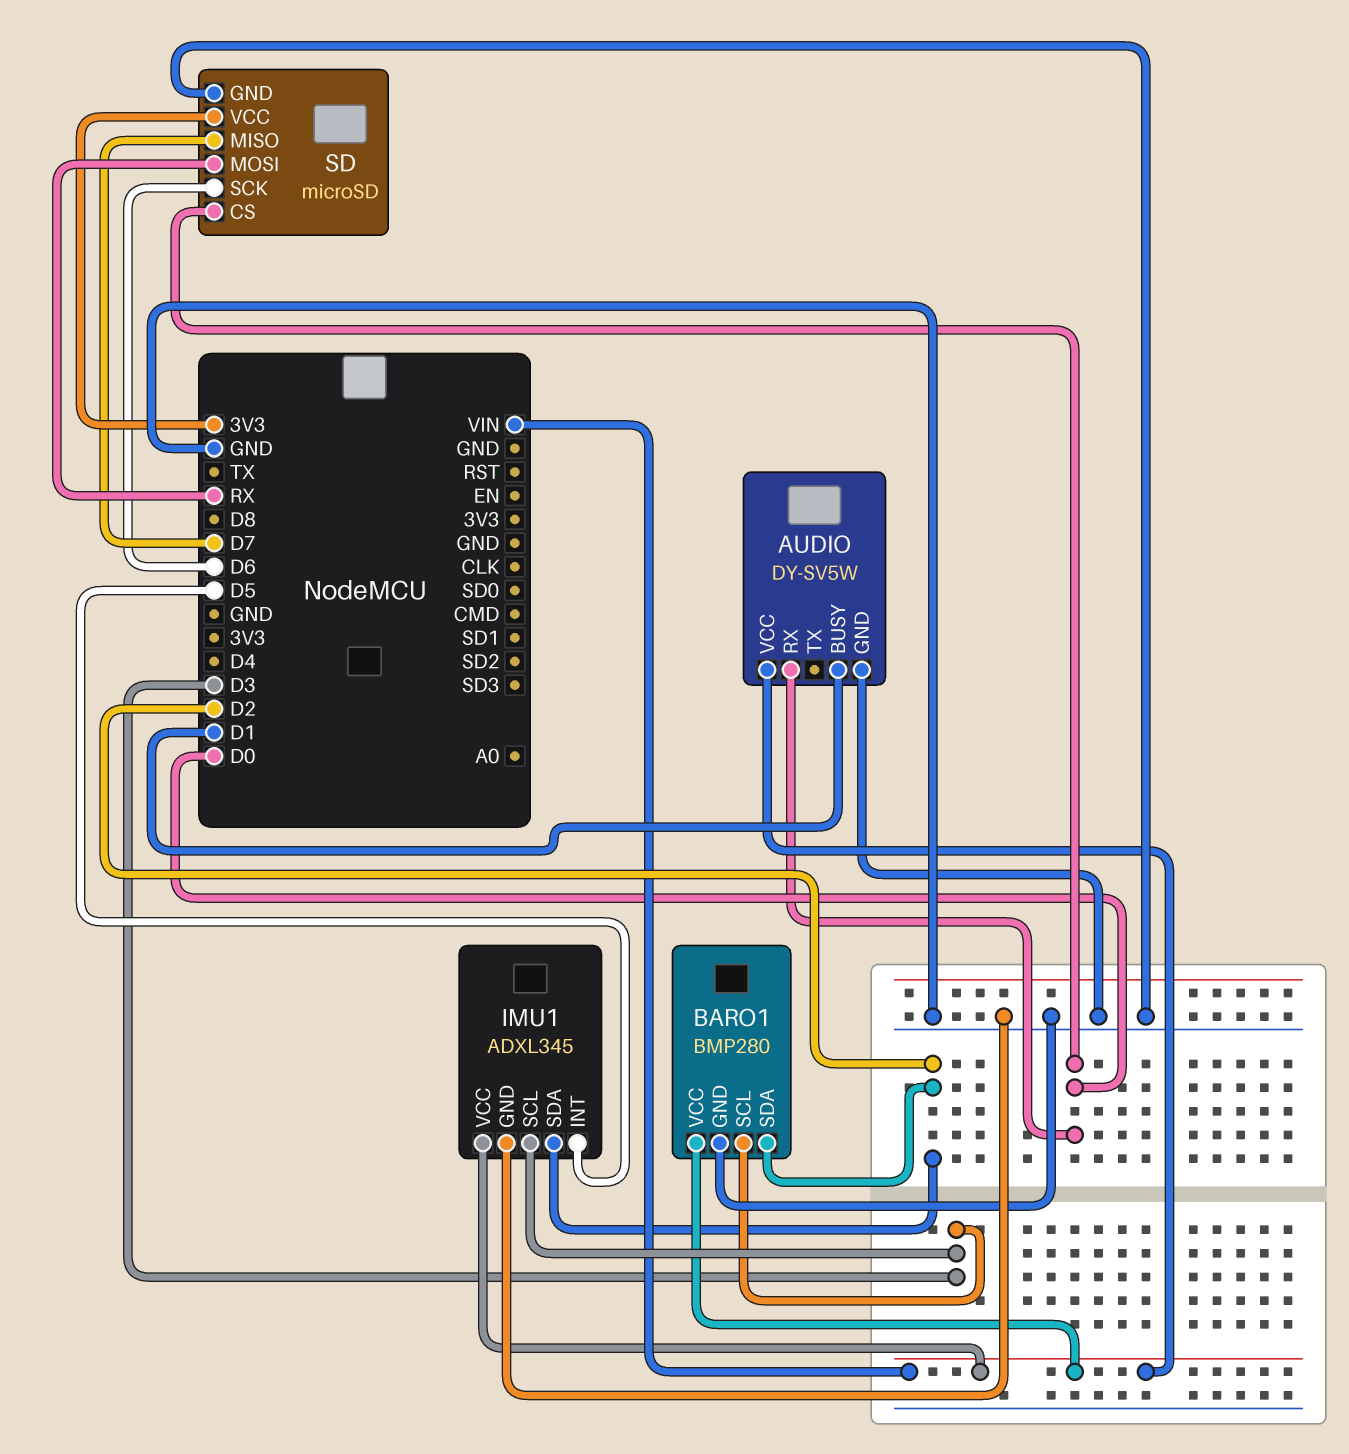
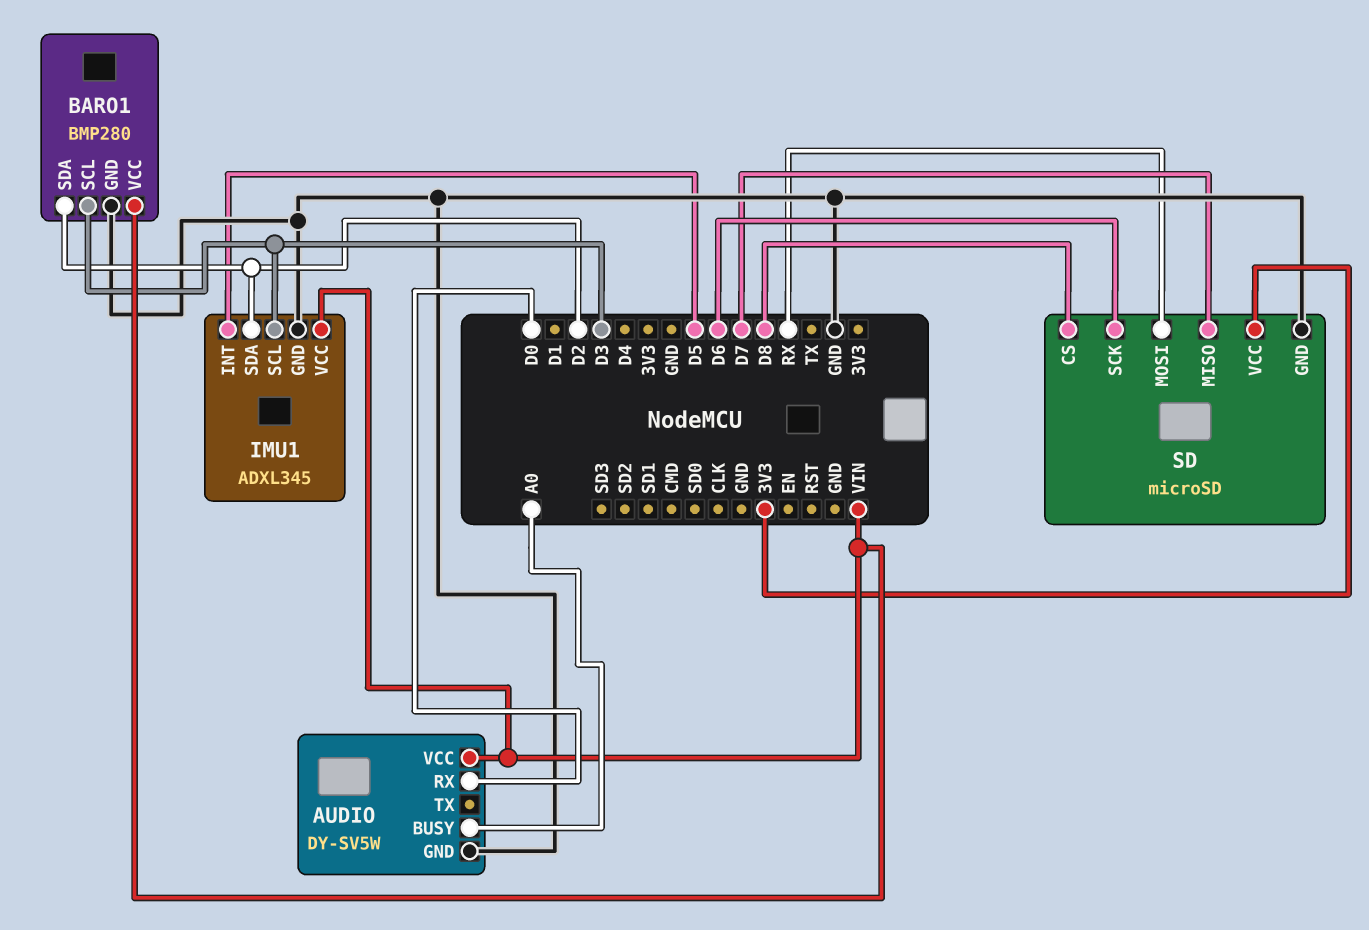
AUDIO pin BUSY: D1 -> A0
SD pin CS: D0 -> D8

